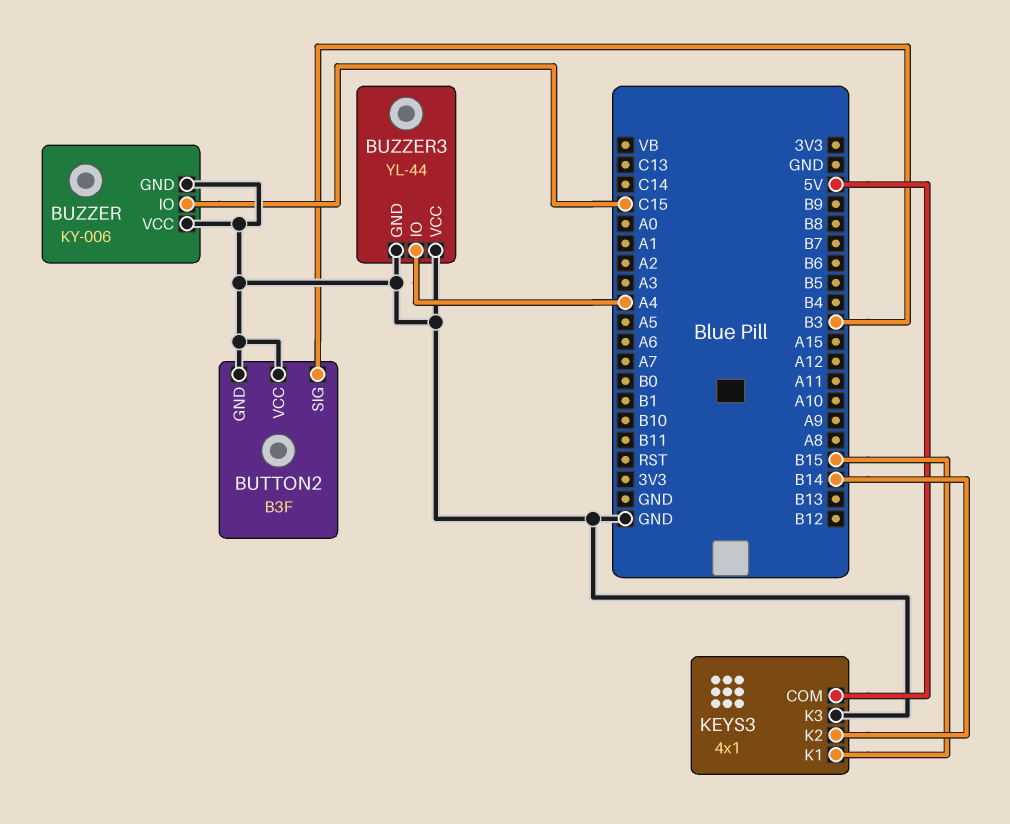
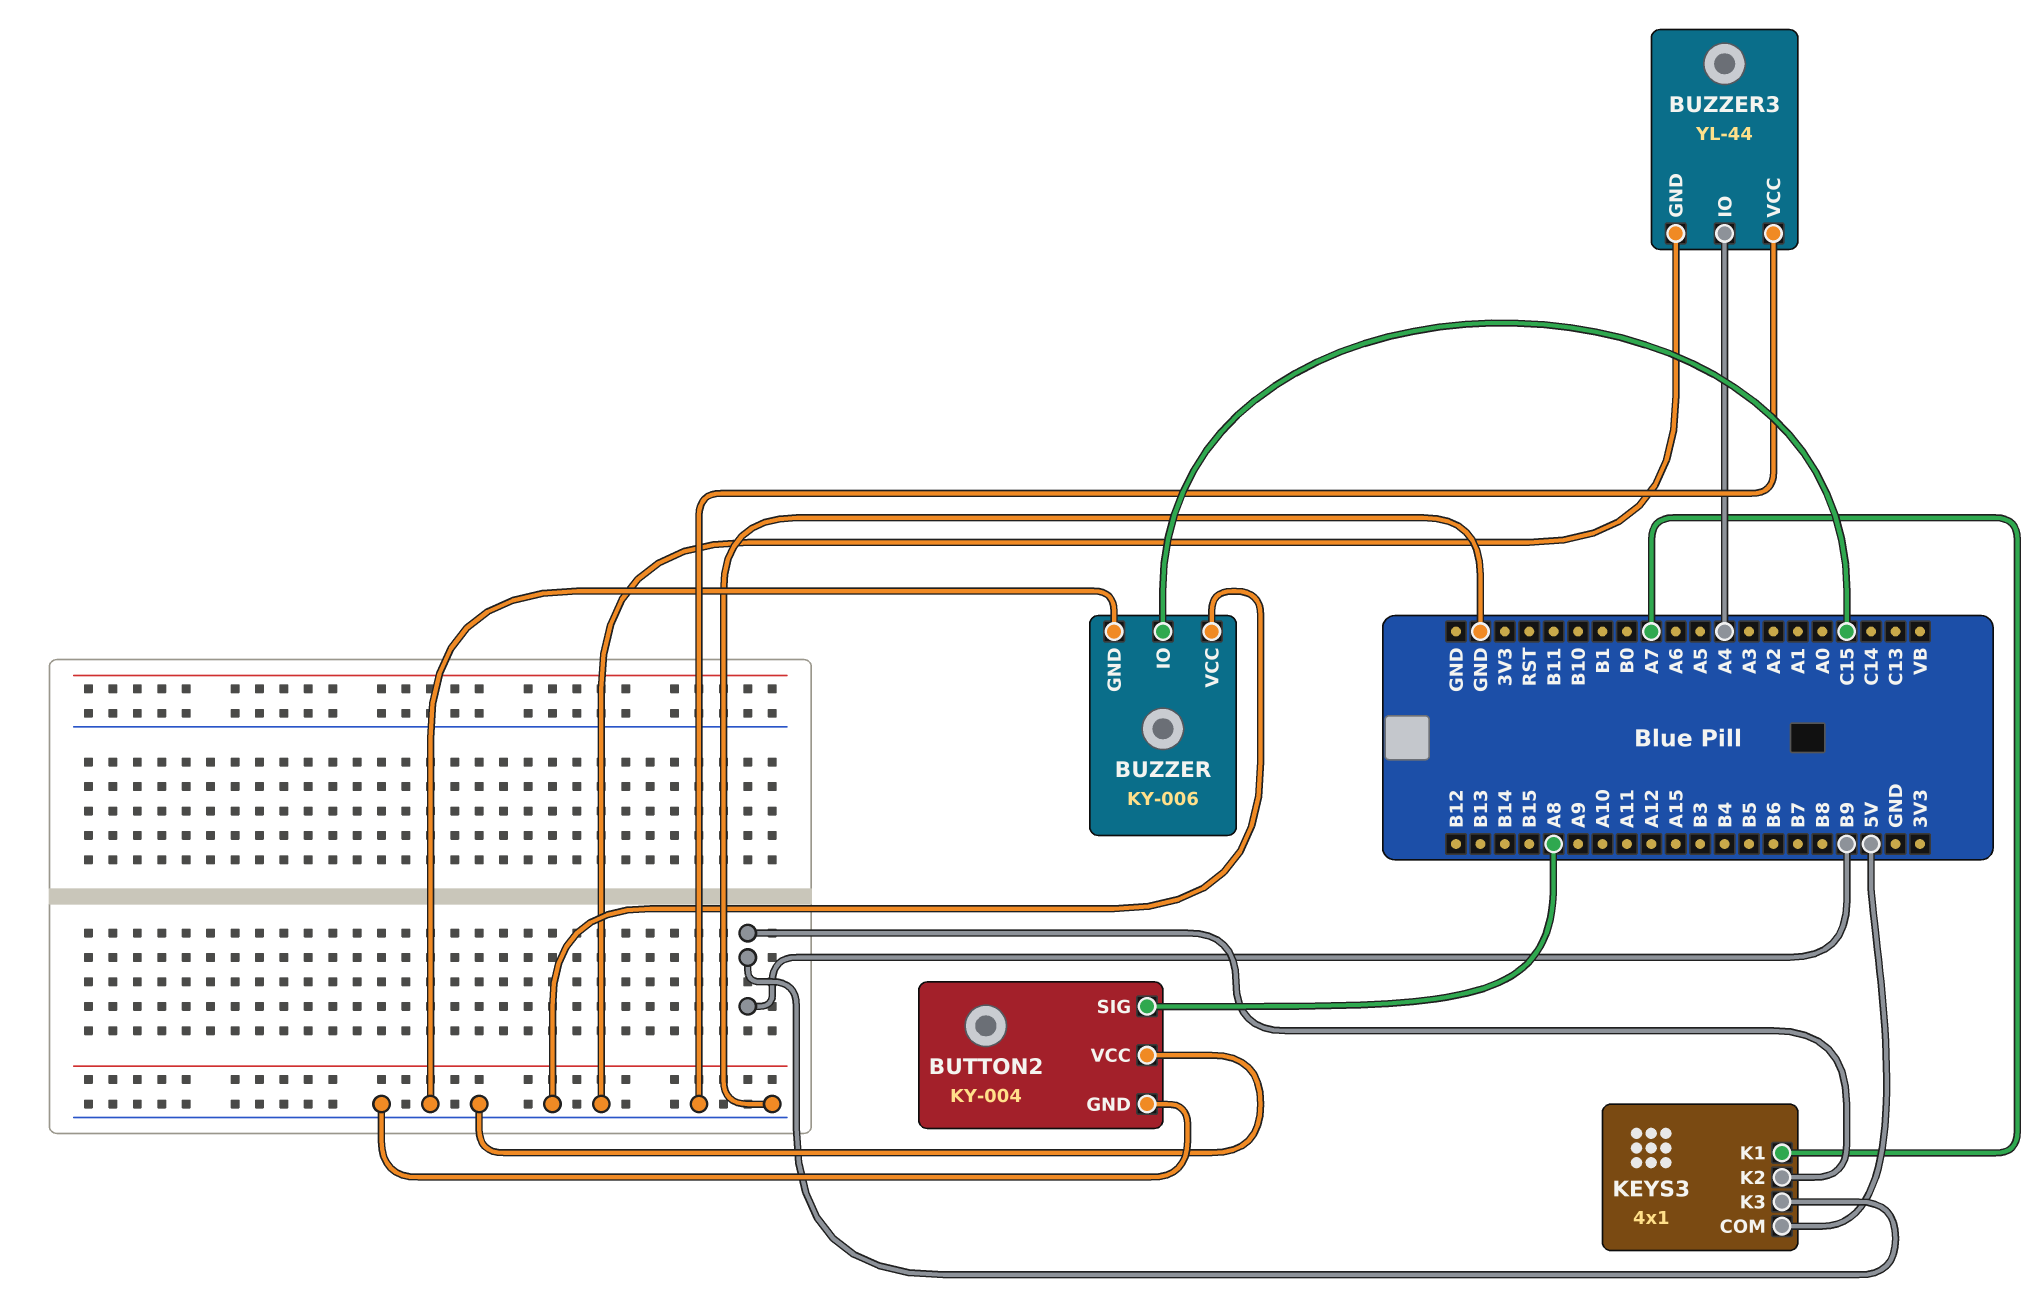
BUTTON2: B3F -> KY-004
BUTTON2 pin SIG: B3 -> A8
KEYS3 pin K1: B15 -> A7
KEYS3 pin K2: B14 -> B9
KEYS3 pin K3: GND -> B9

